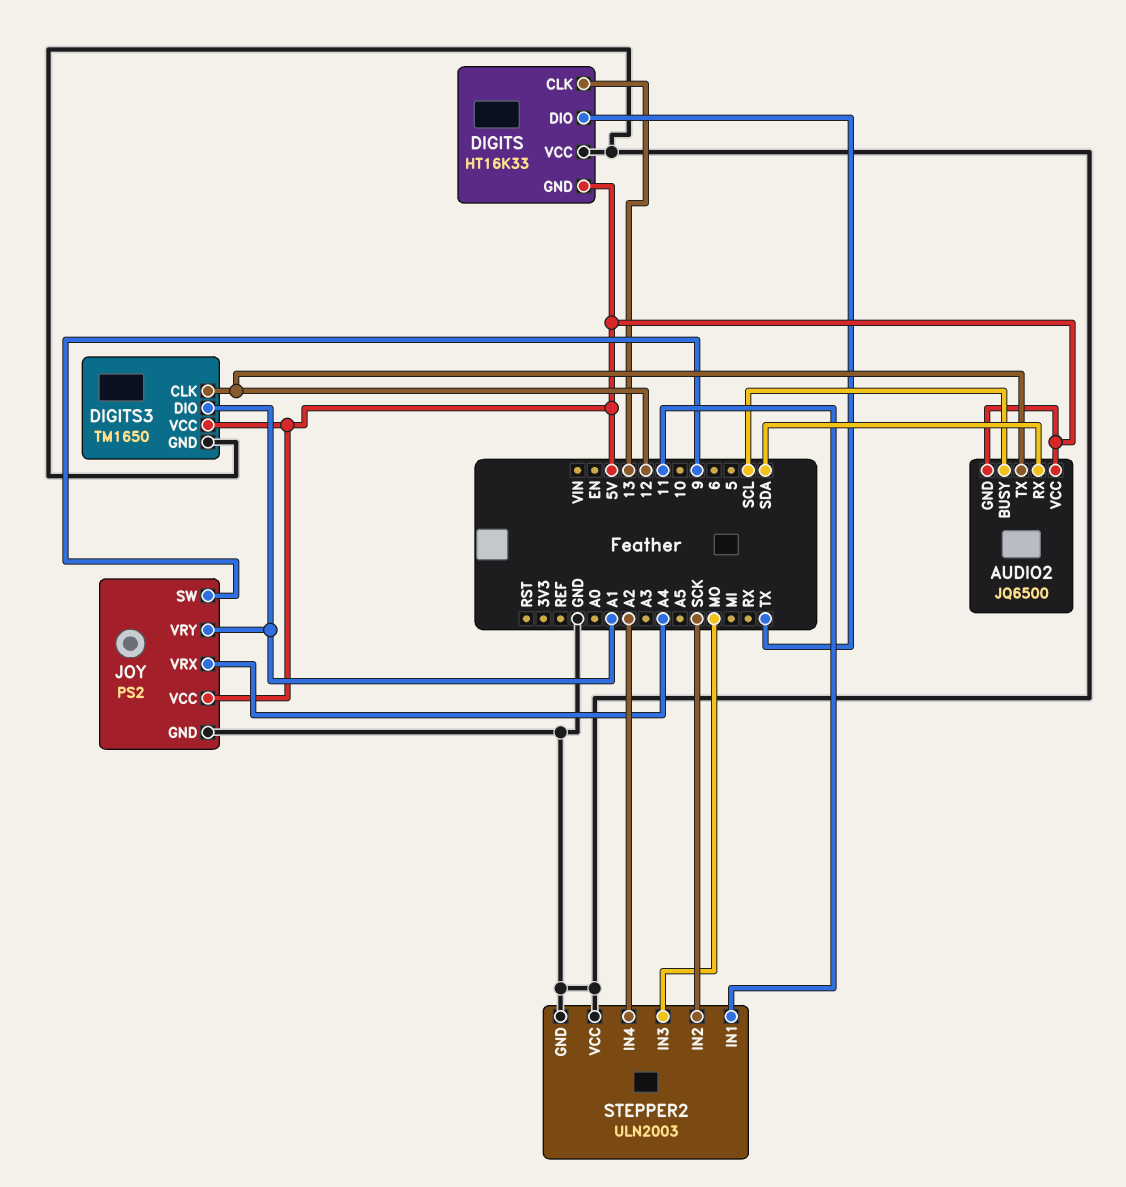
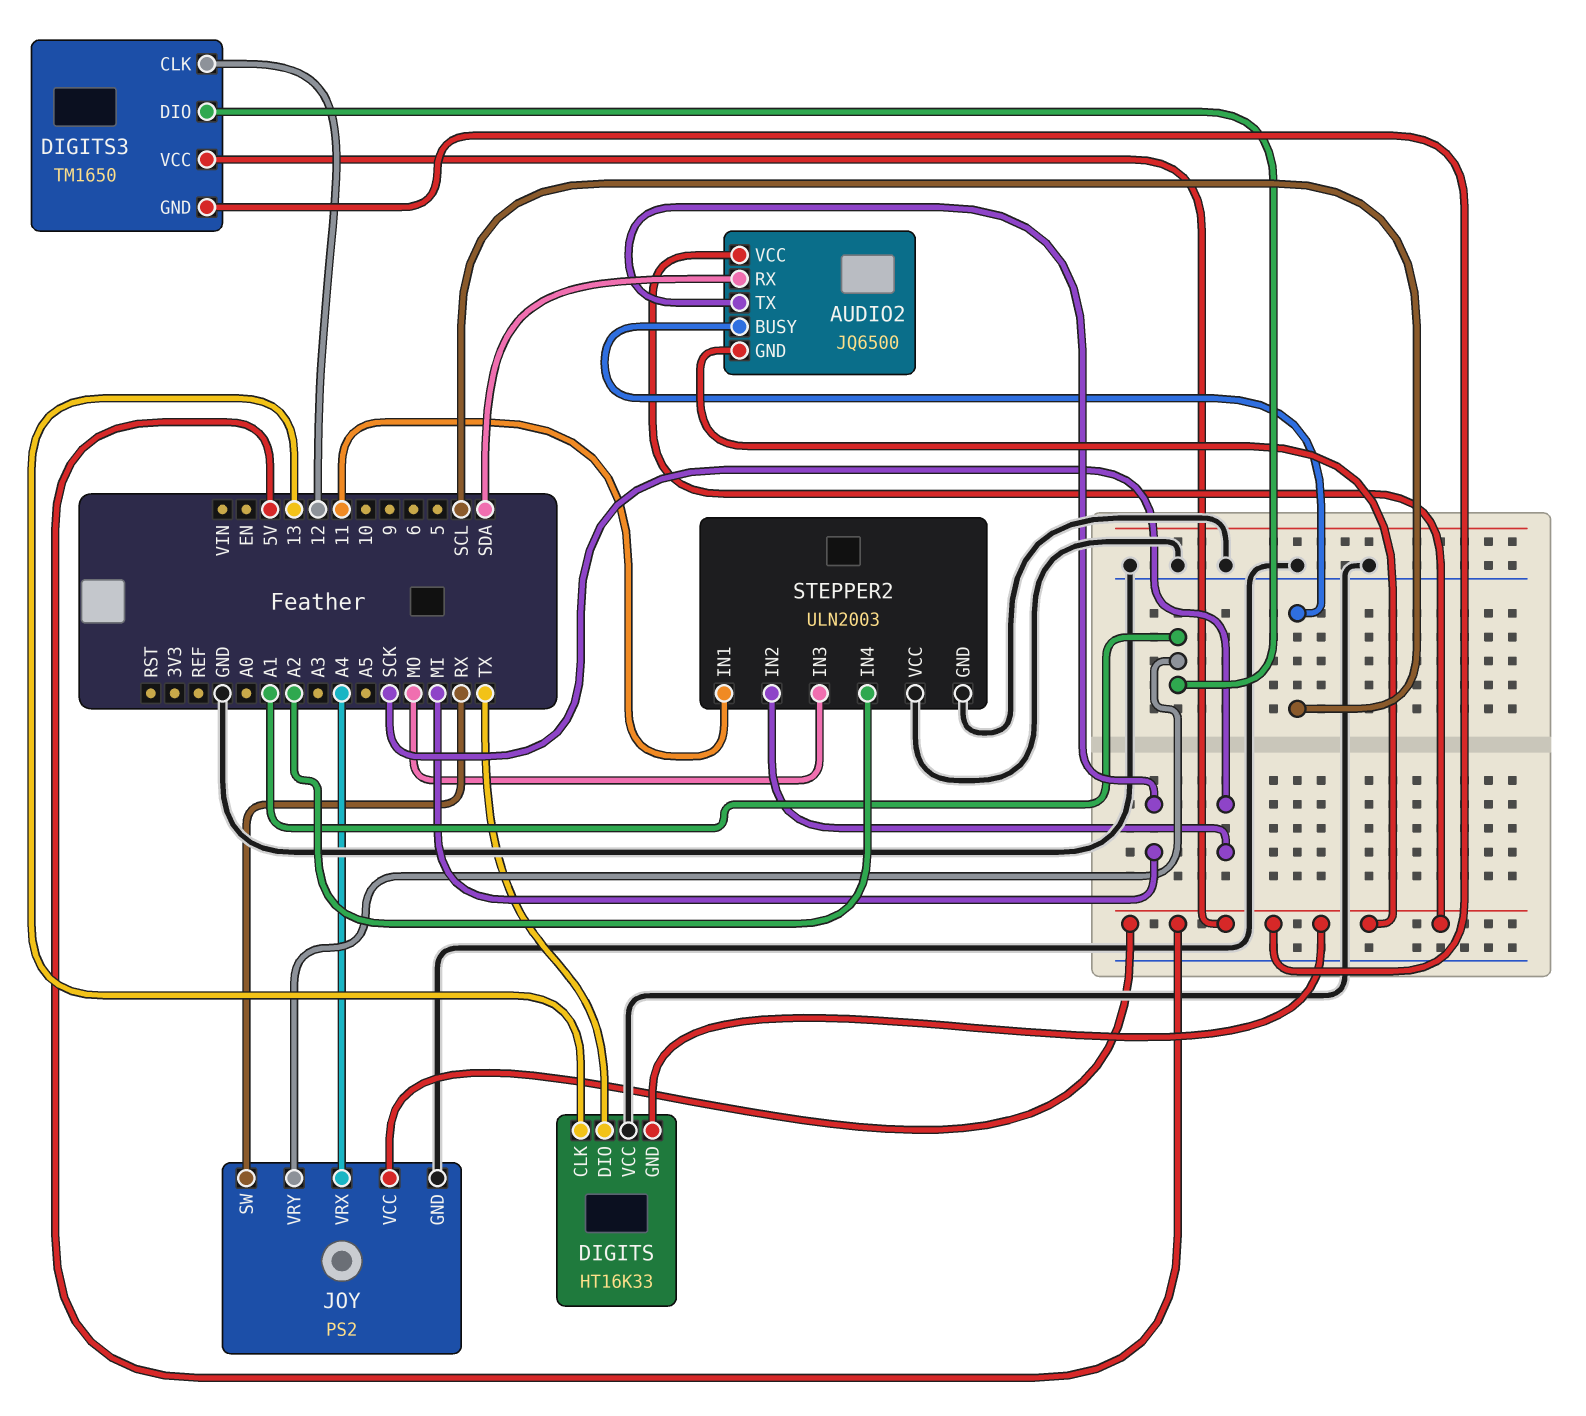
AUDIO2 pin TX: 12 -> MI
DIGITS3 pin GND: GND -> 5V
JOY pin SW: 9 -> RX

